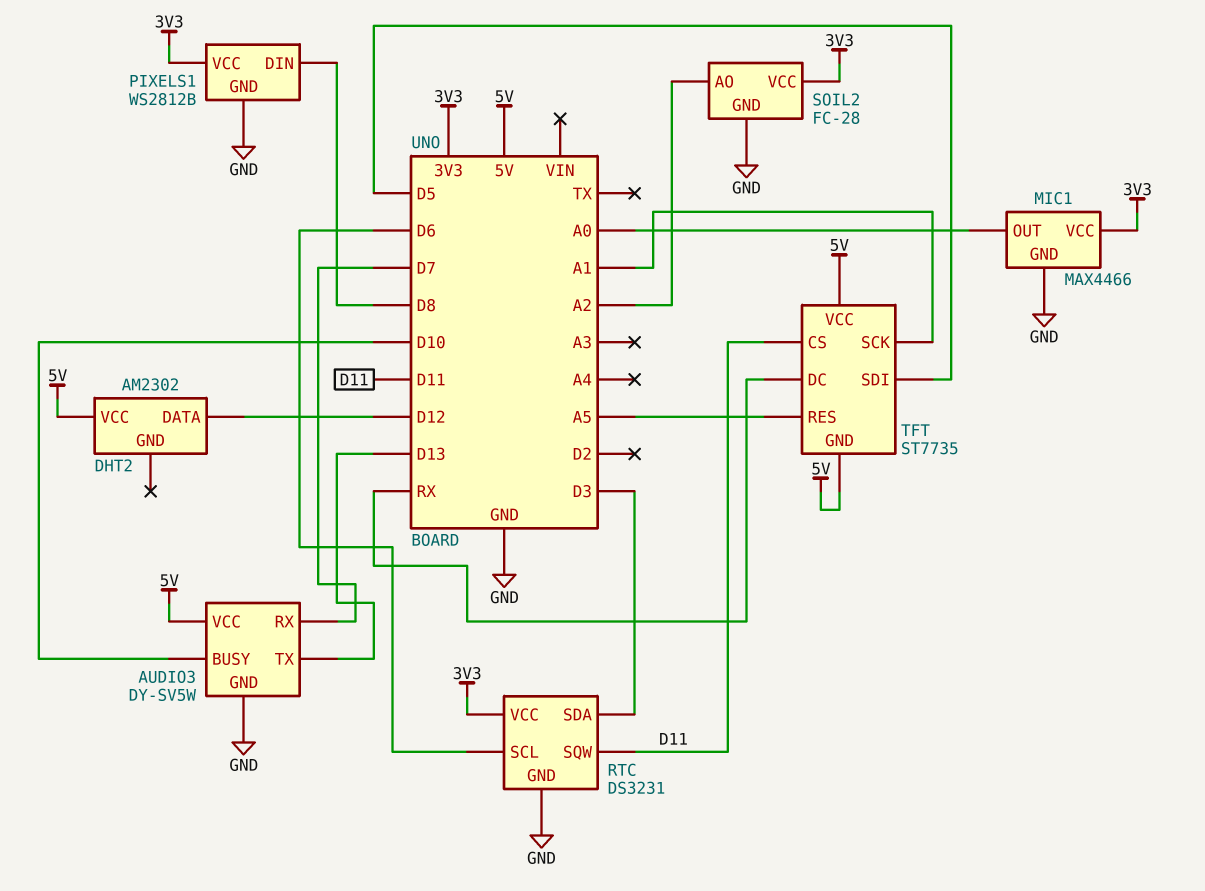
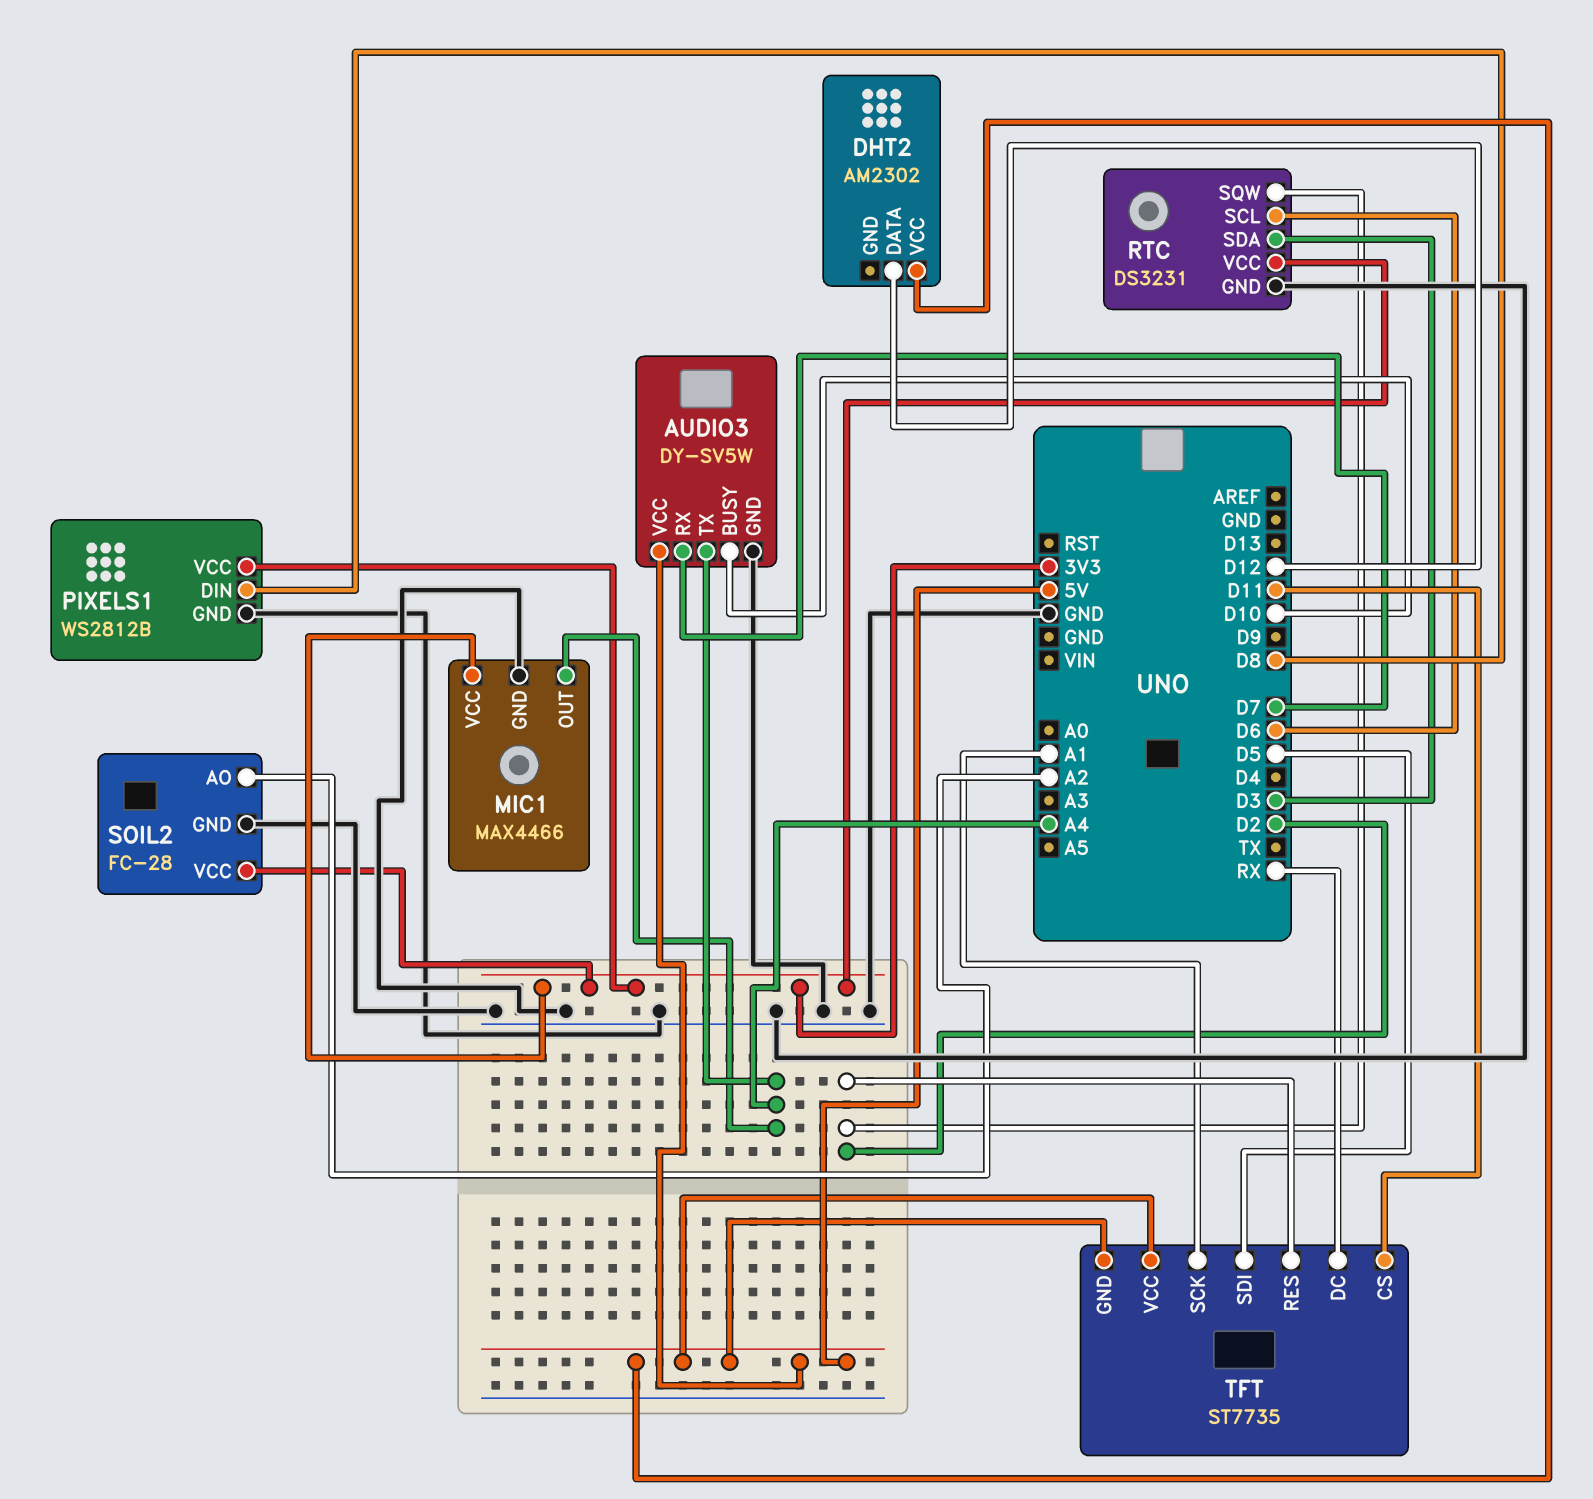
AUDIO3 pin TX: D13 -> A4
MIC1 pin OUT: A0 -> A4
RTC pin SQW: D11 -> D2
TFT pin RES: A5 -> D2

